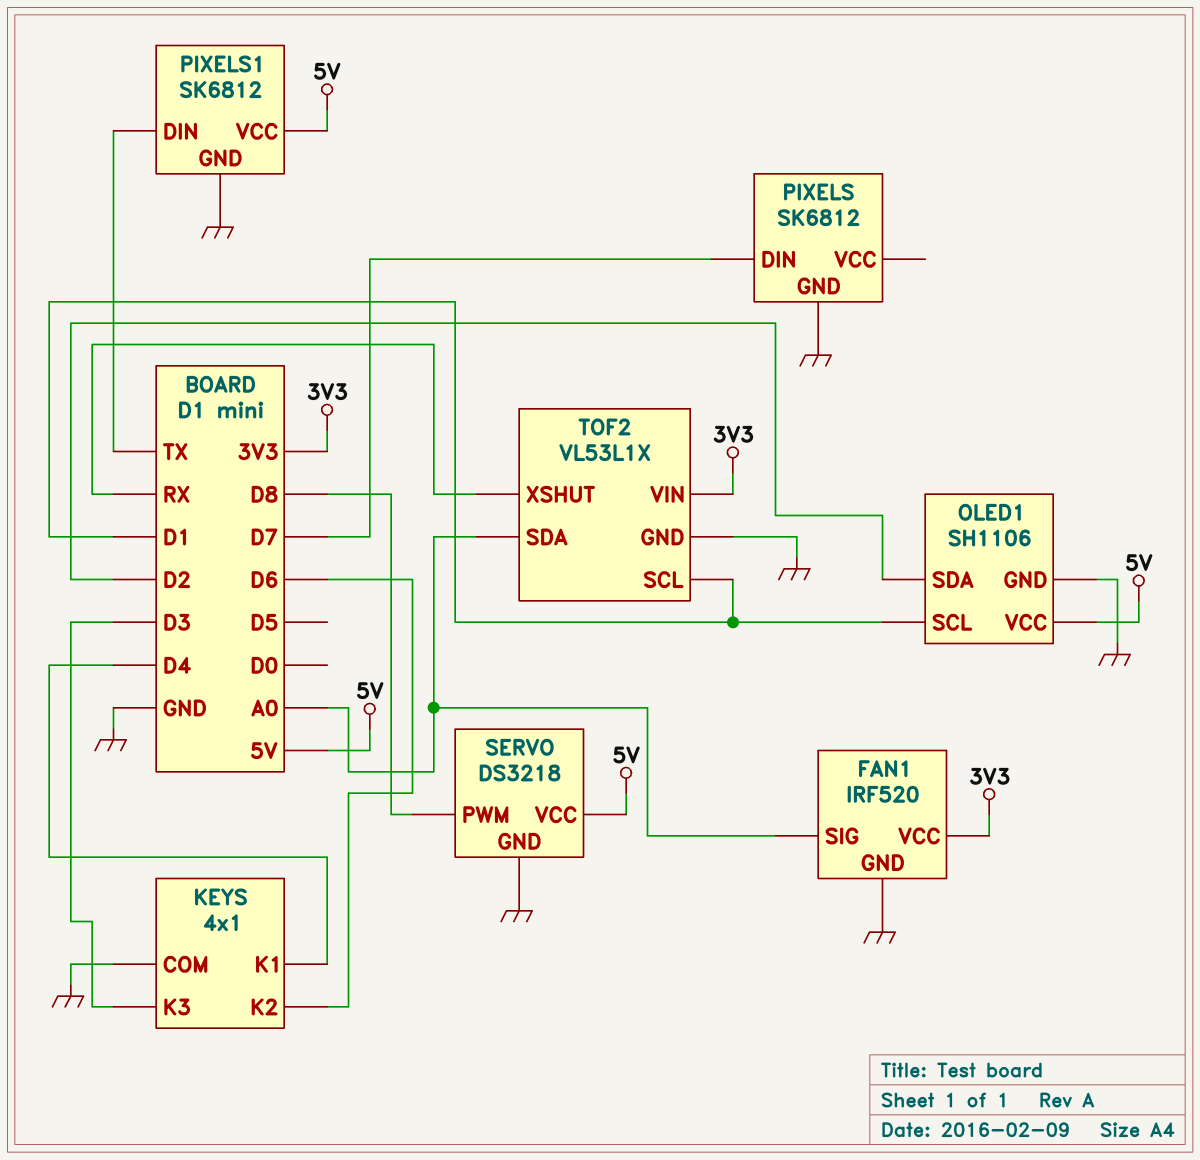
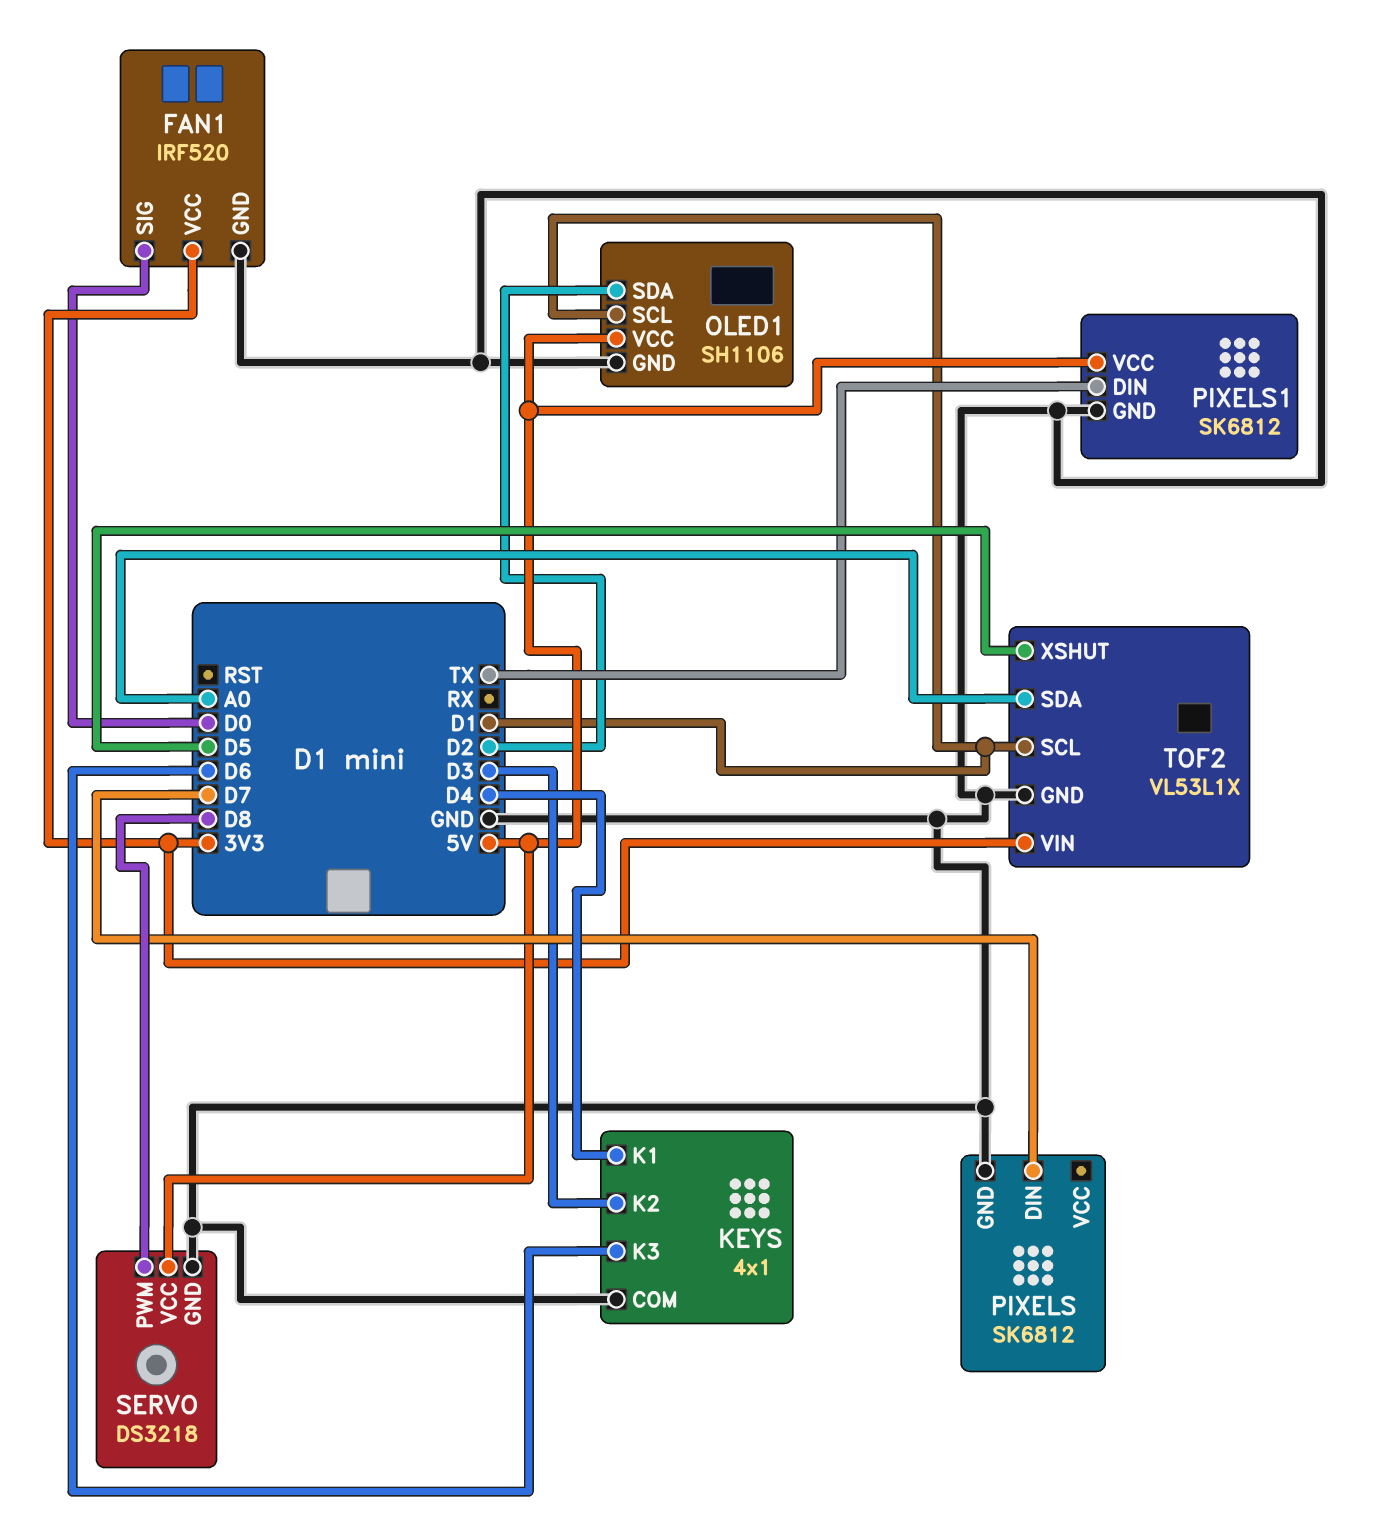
FAN1 pin SIG: A0 -> D0
KEYS pin K2: D6 -> D3
KEYS pin K3: D3 -> D6
TOF2 pin XSHUT: RX -> D5

